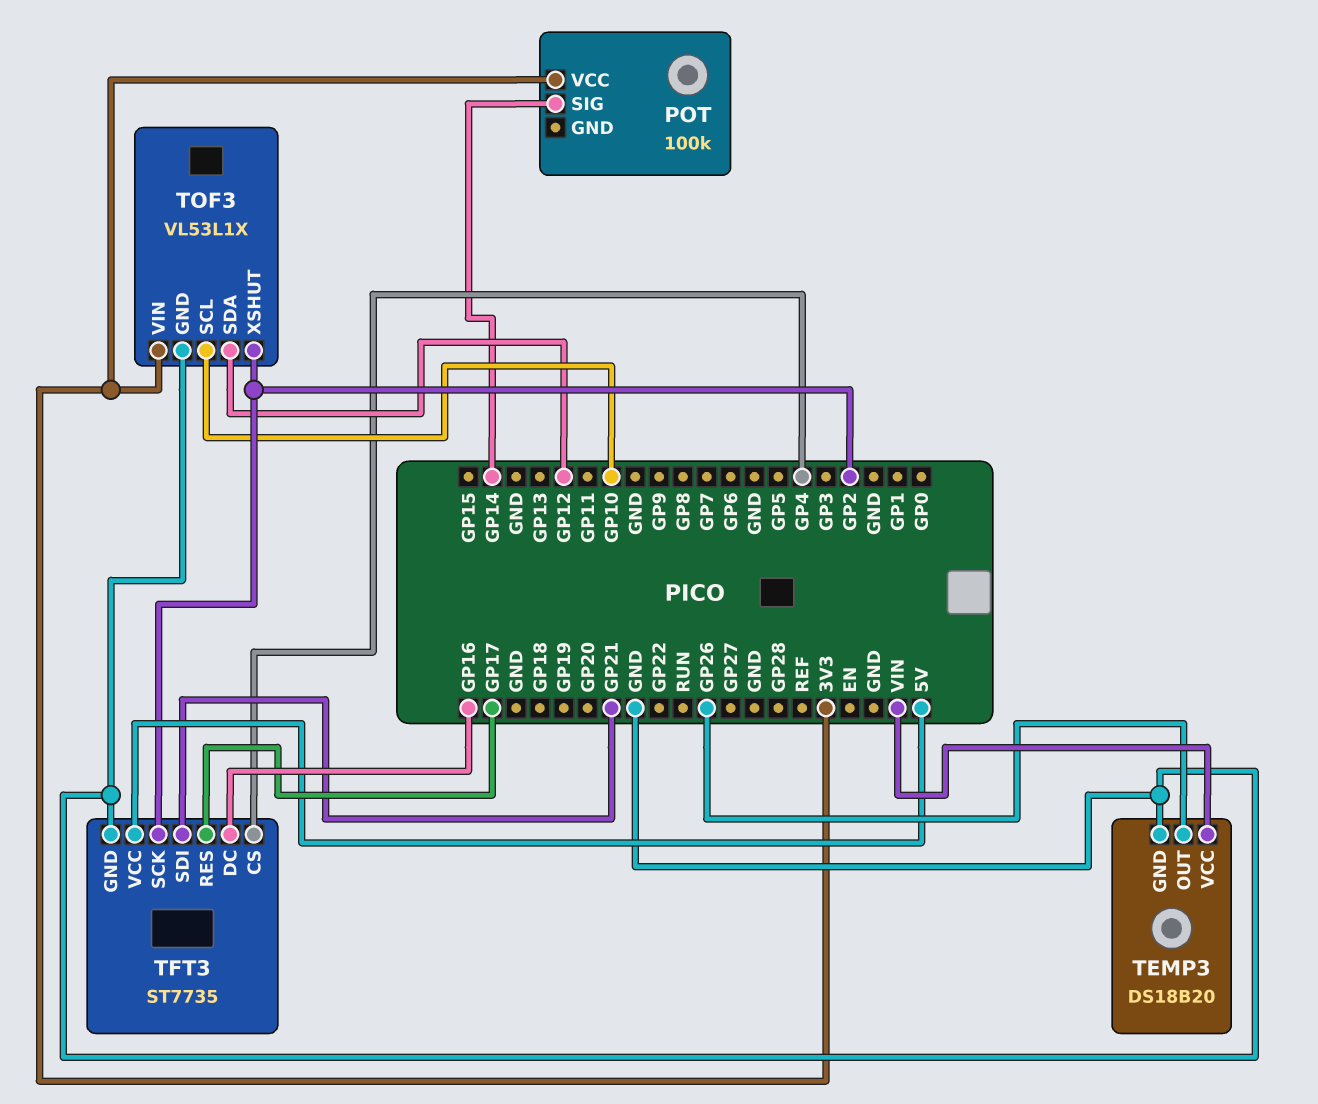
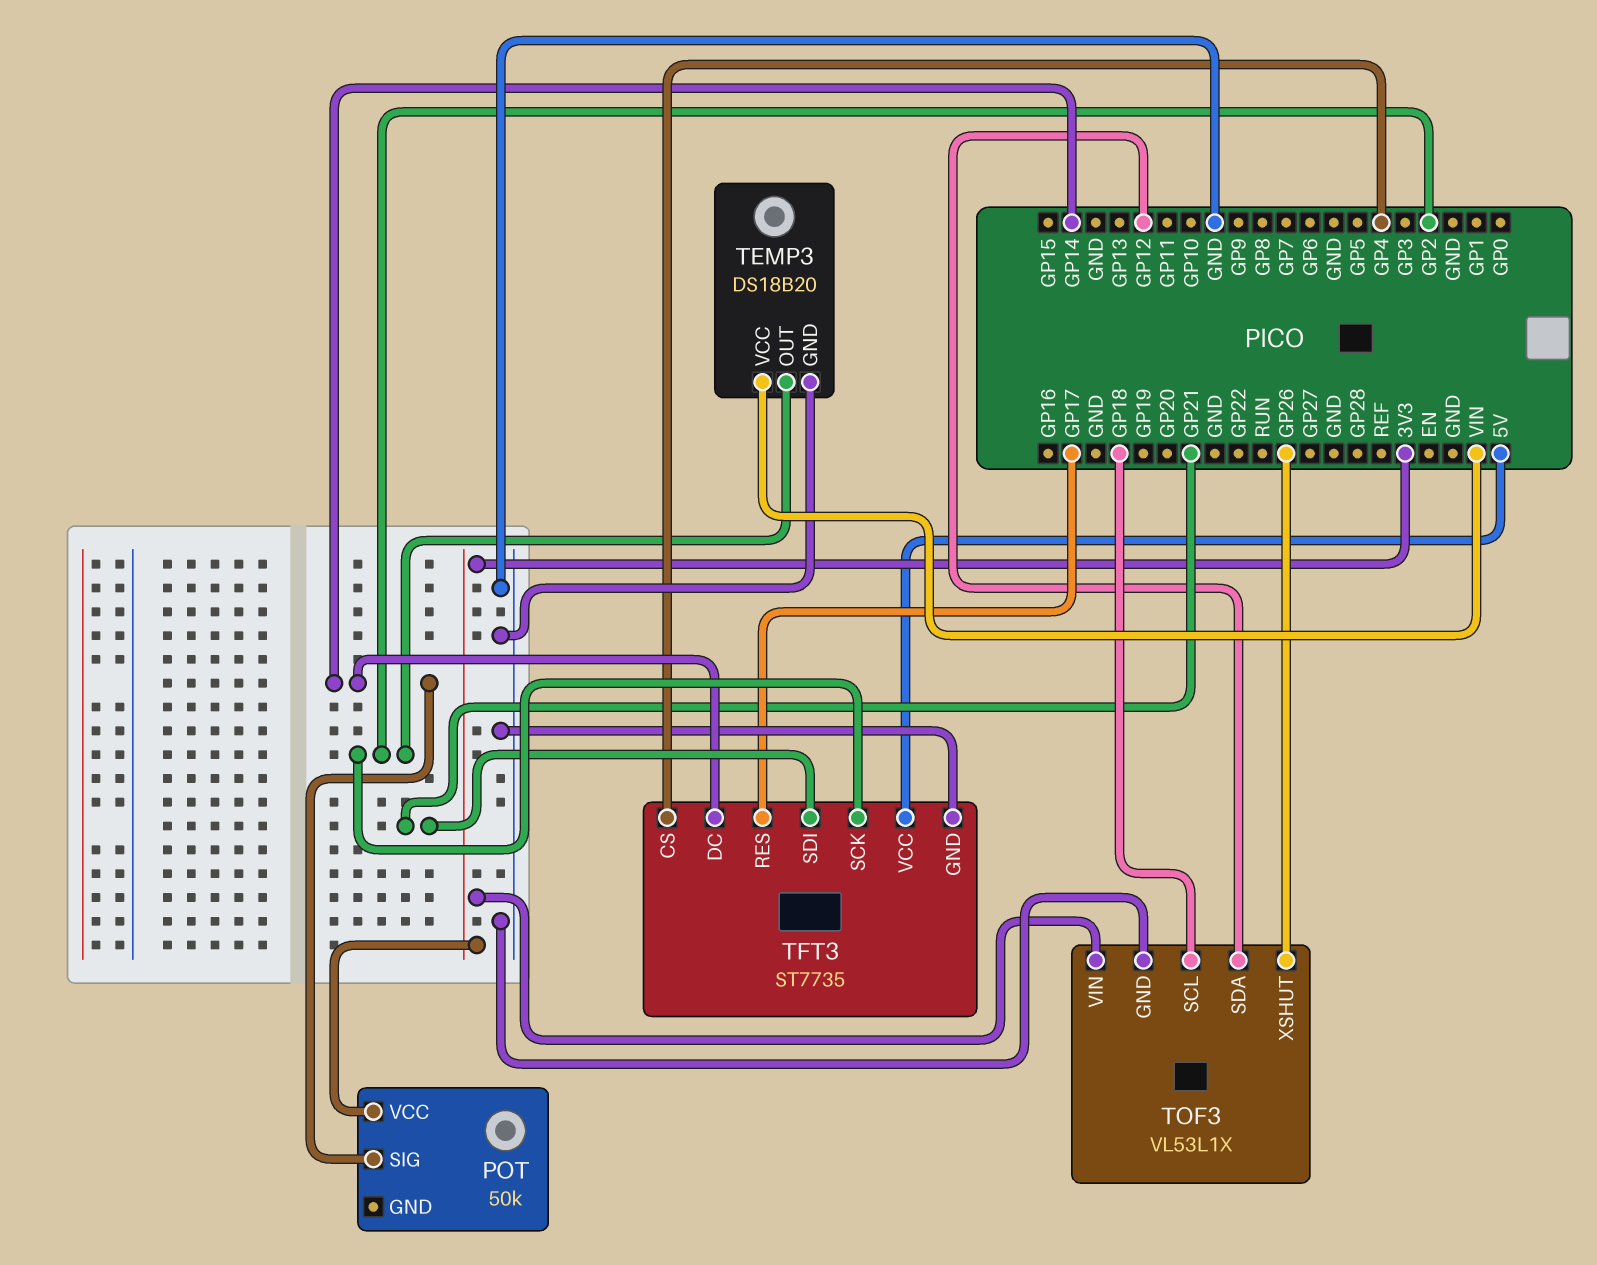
POT: 100k -> 50k
TEMP3 pin OUT: GP26 -> GP2
TFT3 pin DC: GP16 -> GP14
TOF3 pin SCL: GP10 -> GP18
TOF3 pin XSHUT: GP2 -> GP26

